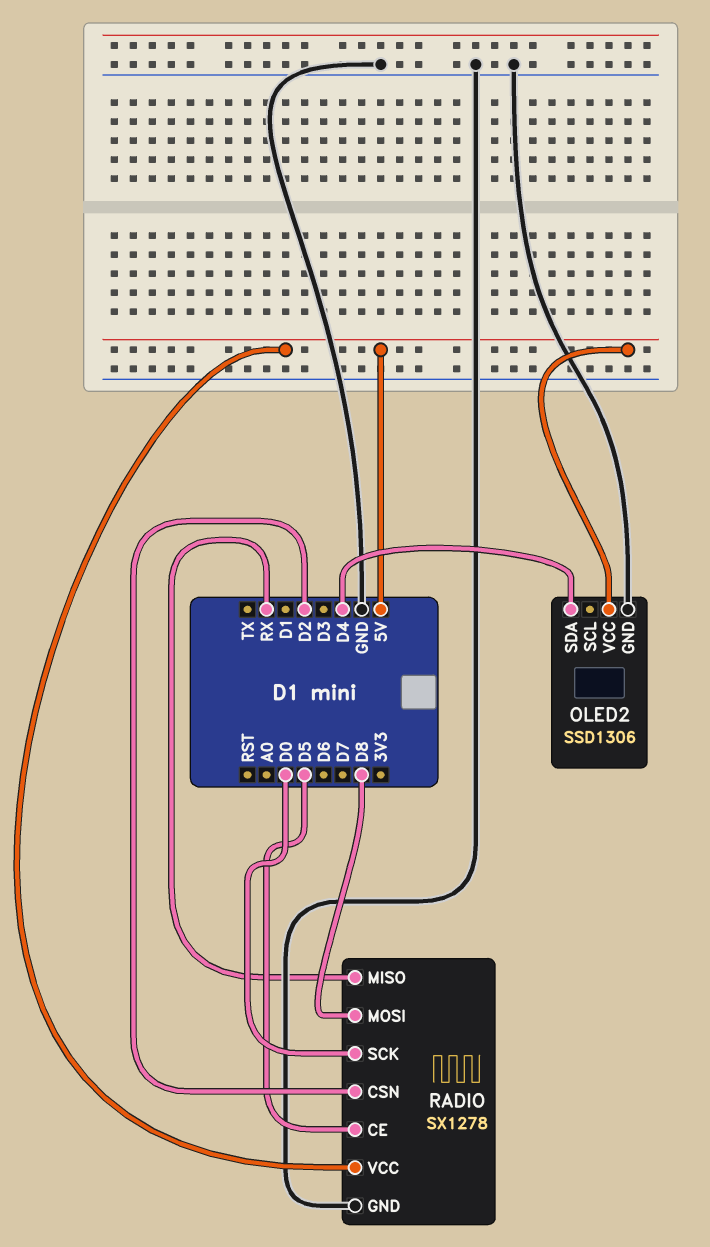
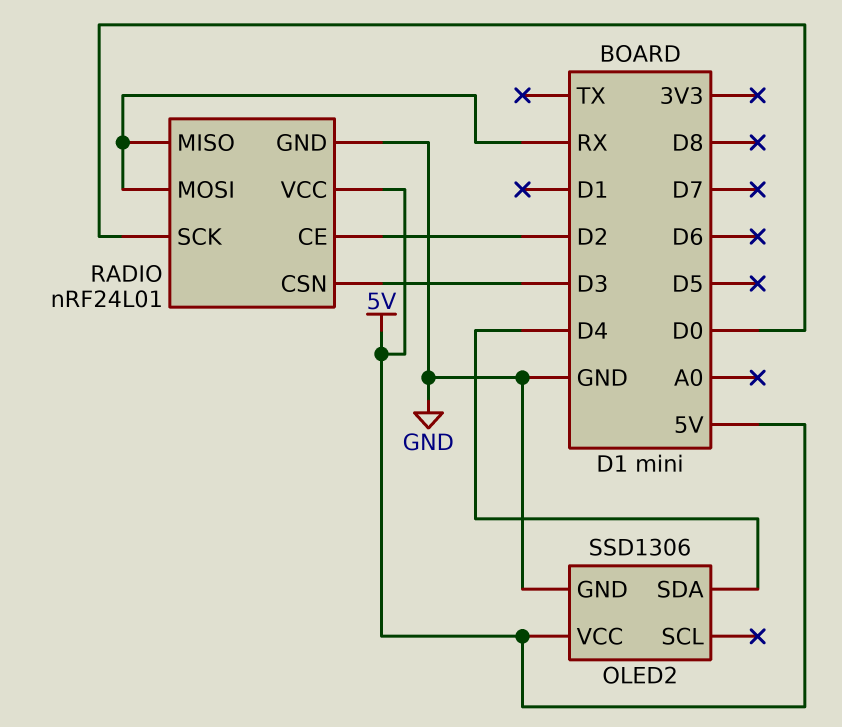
RADIO: SX1278 -> nRF24L01
RADIO pin CE: D5 -> D2
RADIO pin CSN: D2 -> D3
RADIO pin MOSI: D8 -> RX

